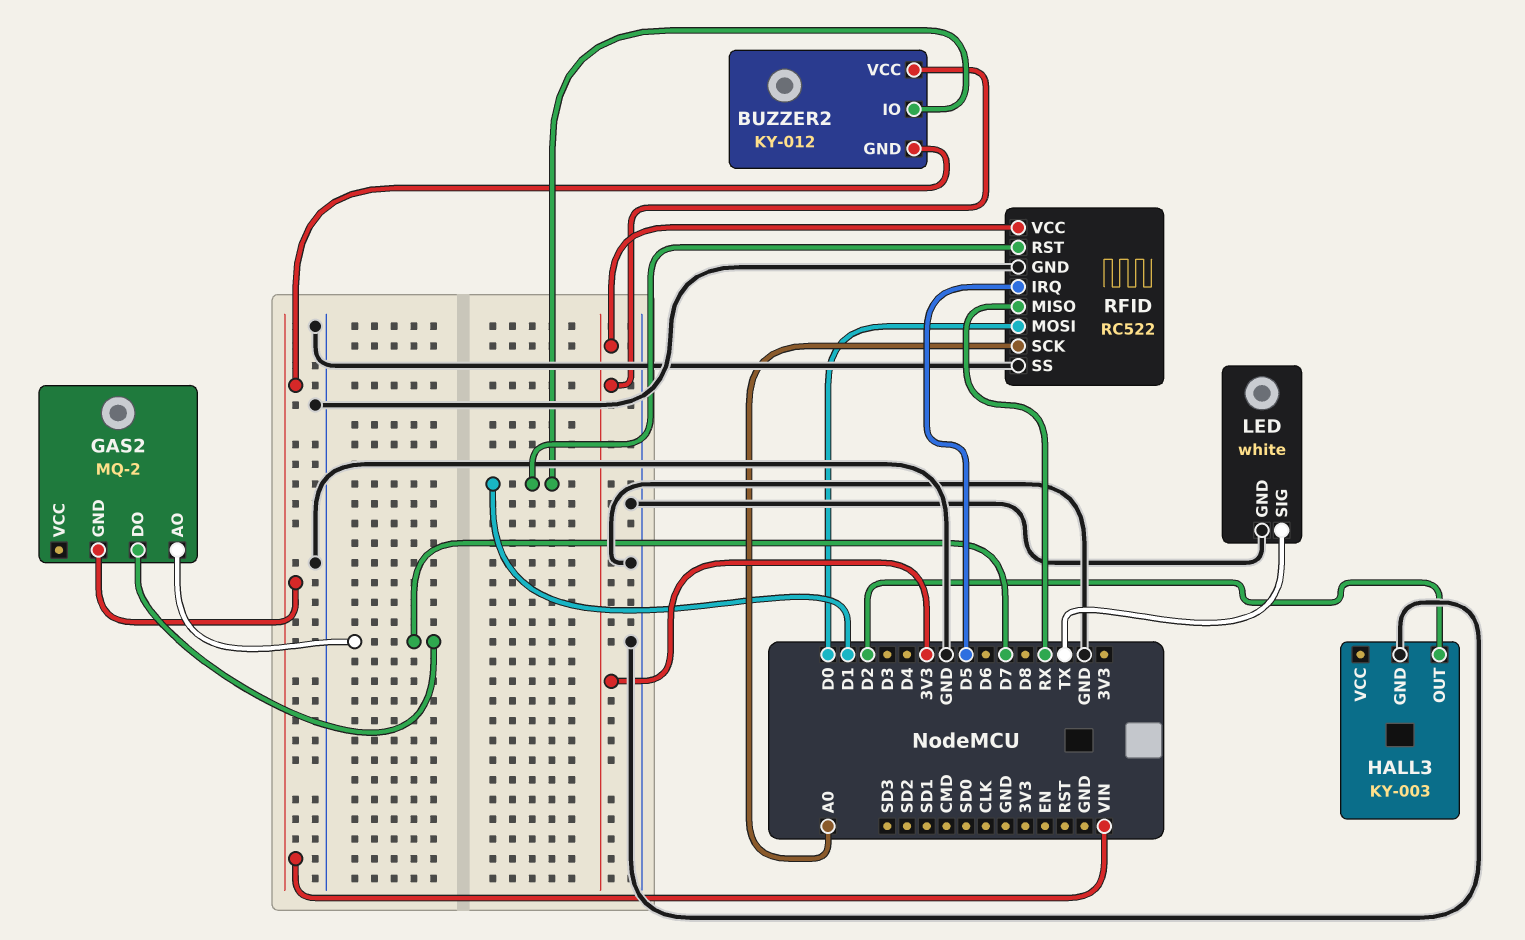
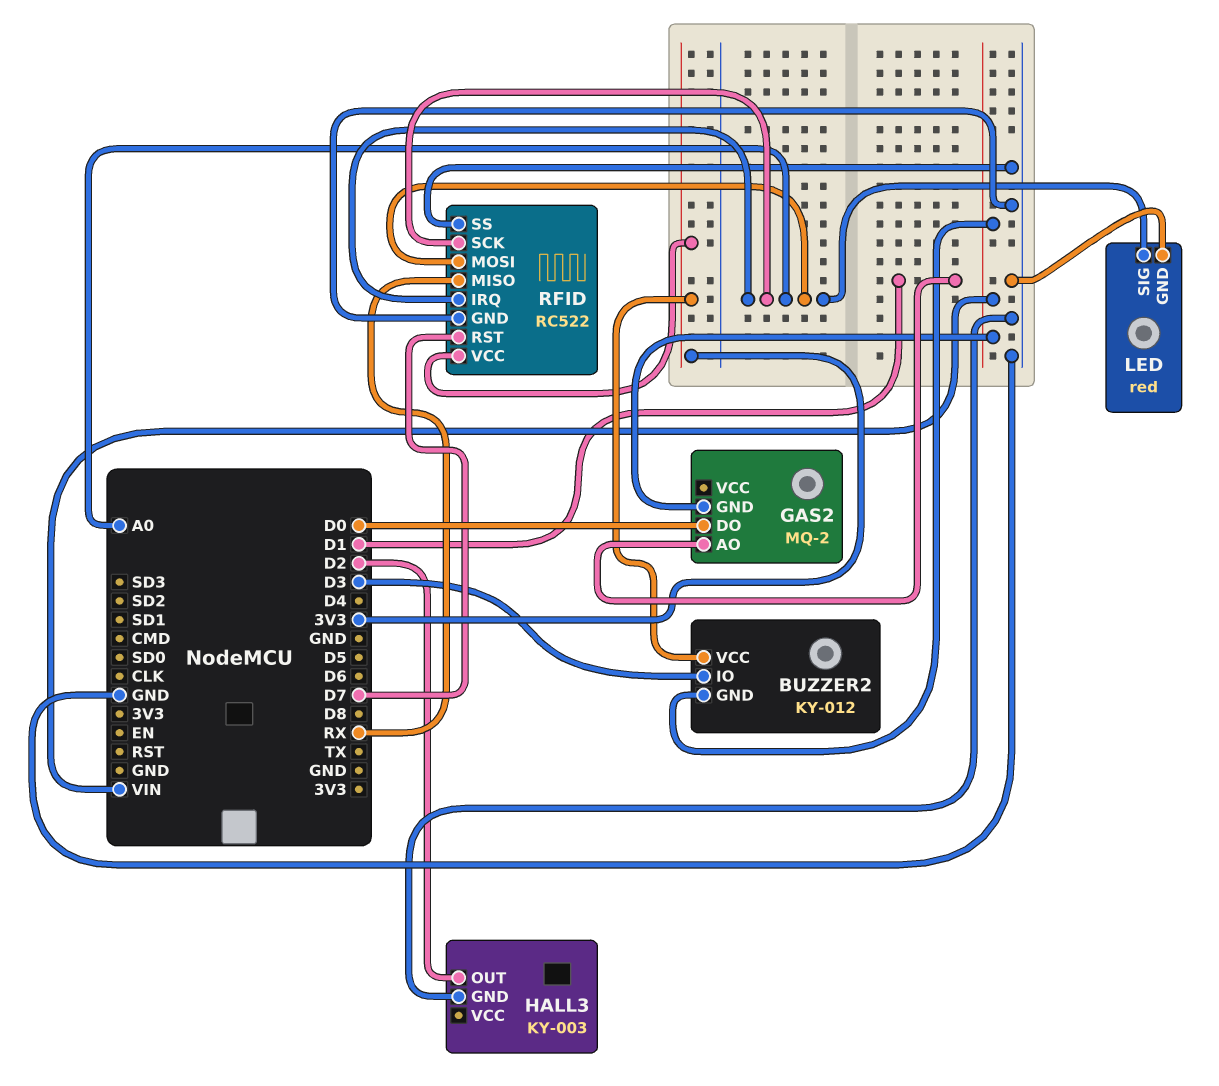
BUZZER2 pin IO: D1 -> D3
GAS2 pin AO: D7 -> D1
GAS2 pin DO: D7 -> D0
LED: white -> red
LED pin SIG: TX -> A0
RFID pin IRQ: D5 -> A0
RFID pin MOSI: D0 -> A0
RFID pin RST: D1 -> D7

